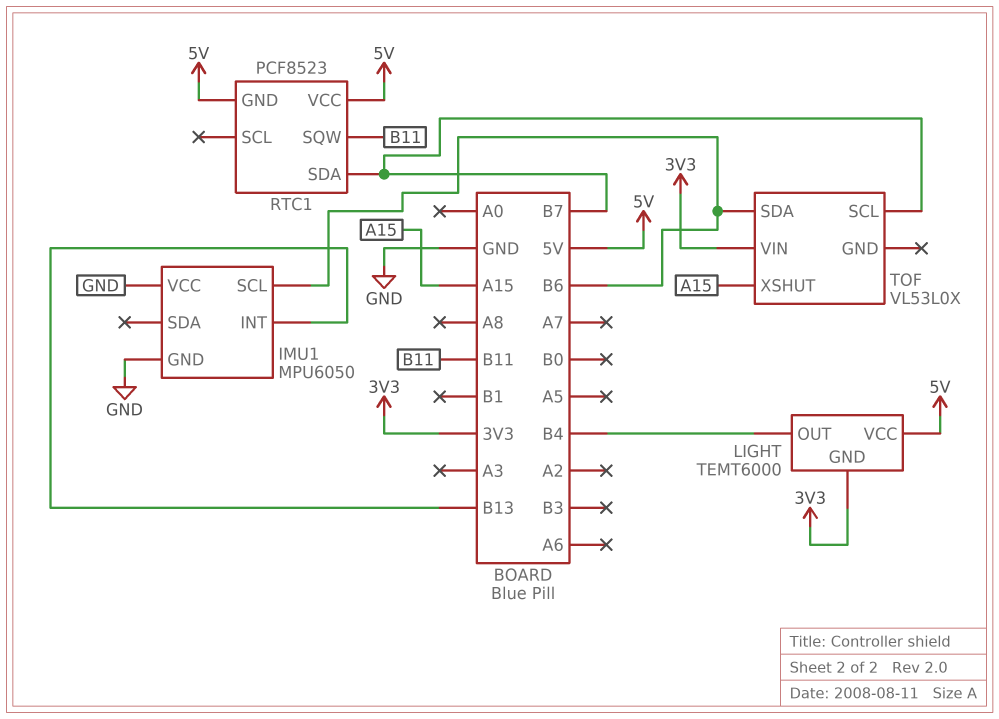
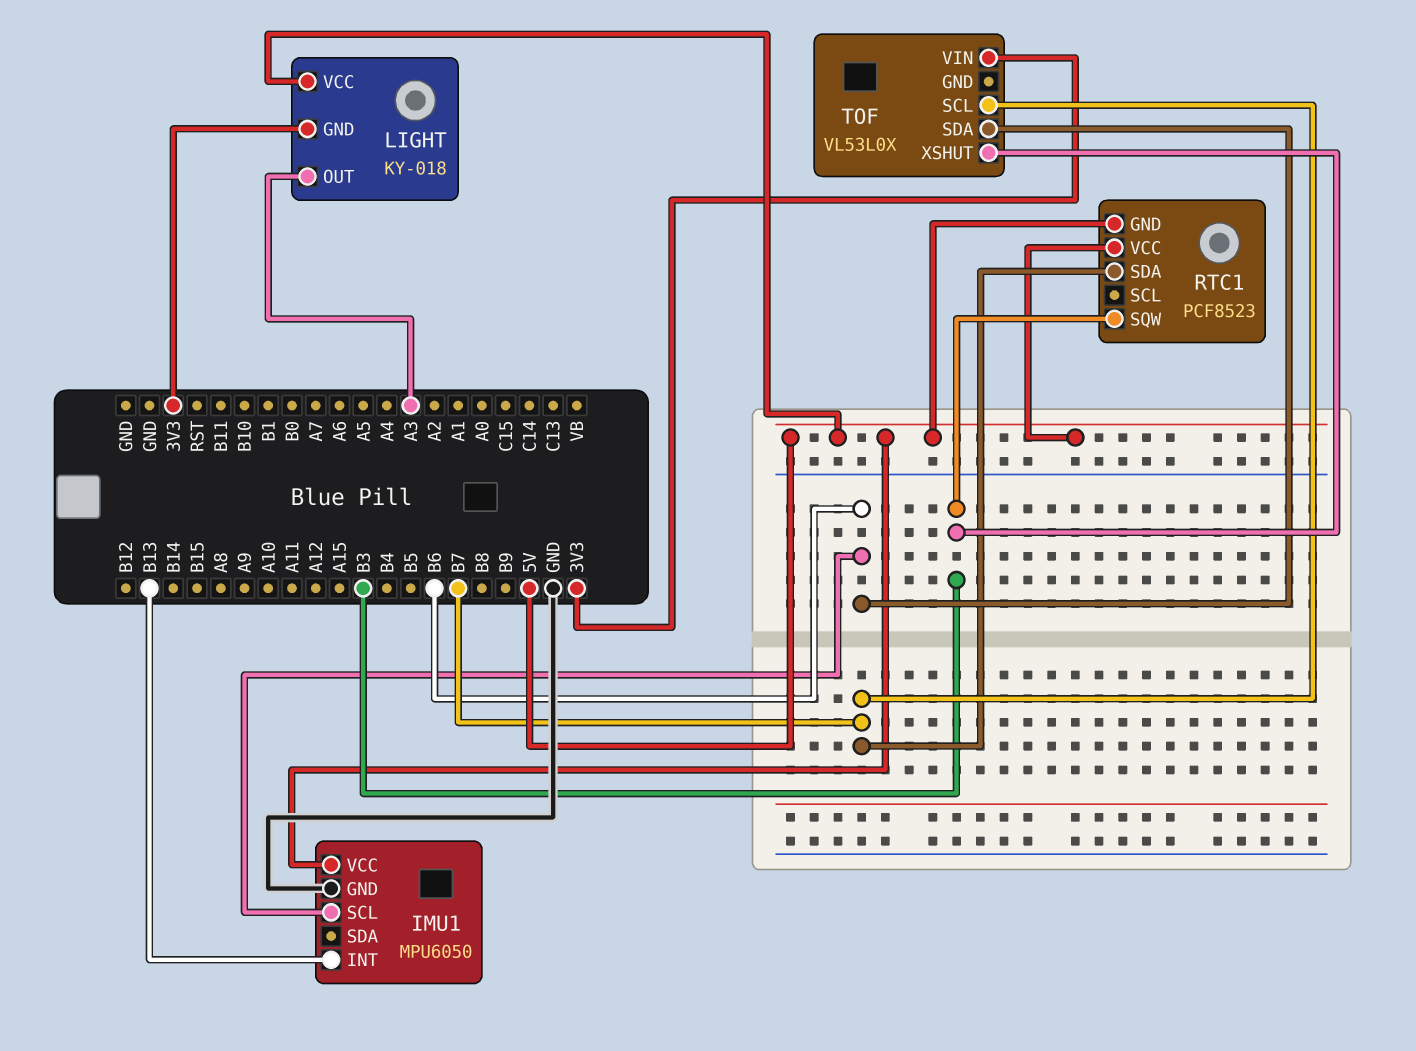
IMU1 pin VCC: GND -> 5V
LIGHT: TEMT6000 -> KY-018
LIGHT pin OUT: B4 -> A3
RTC1 pin SQW: B11 -> B3
TOF pin XSHUT: A15 -> B3

